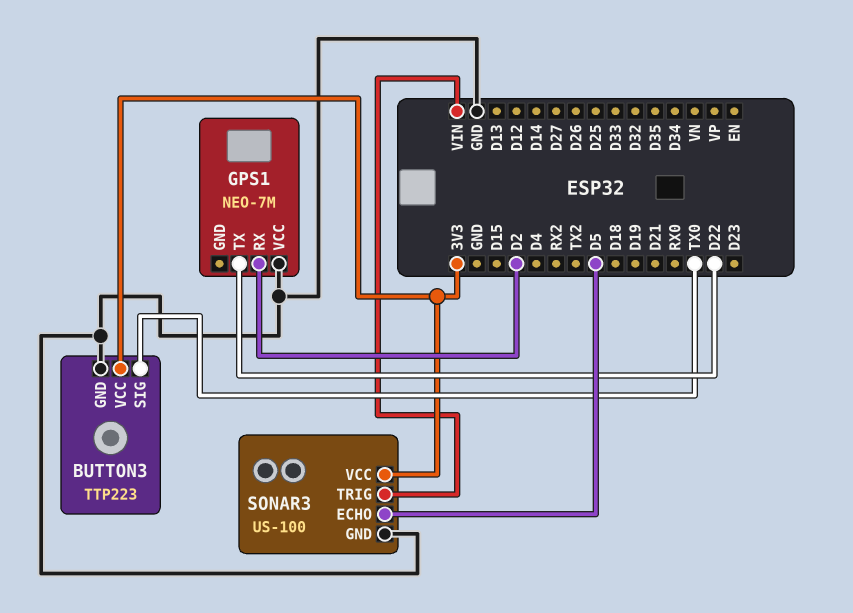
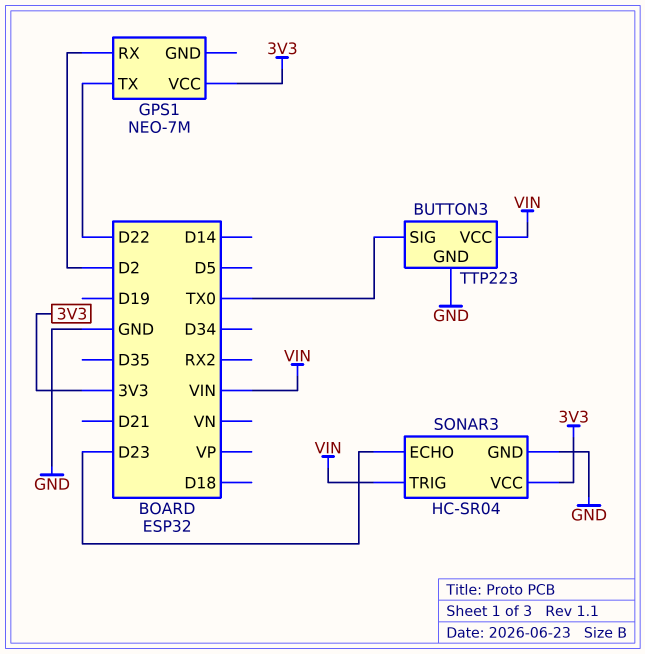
BUTTON3 pin VCC: 3V3 -> VIN
GPS1 pin VCC: GND -> 3V3
SONAR3: US-100 -> HC-SR04
SONAR3 pin ECHO: D5 -> D23

